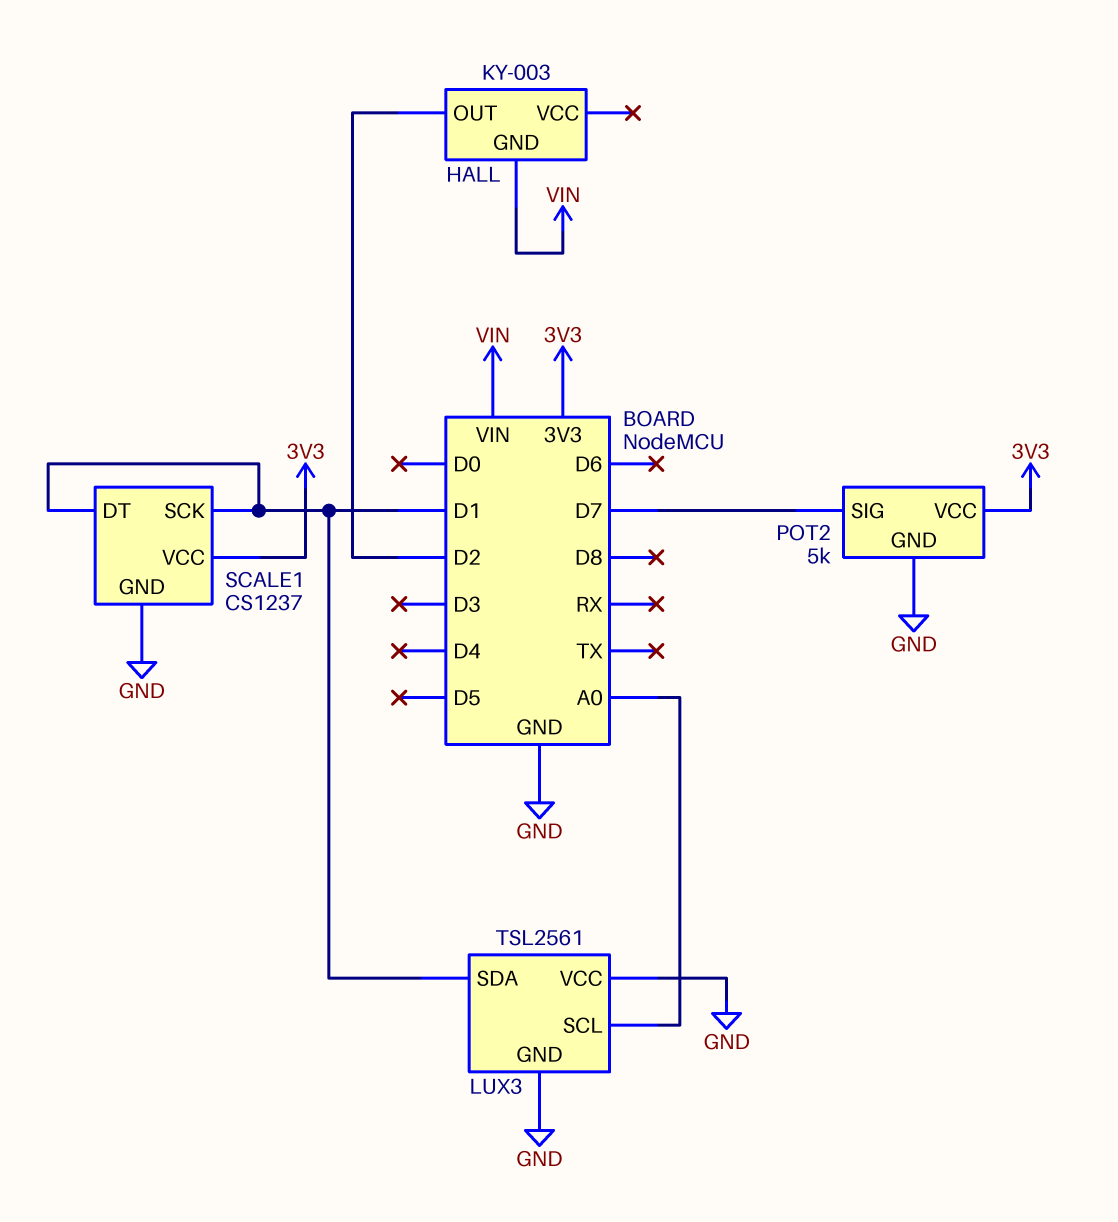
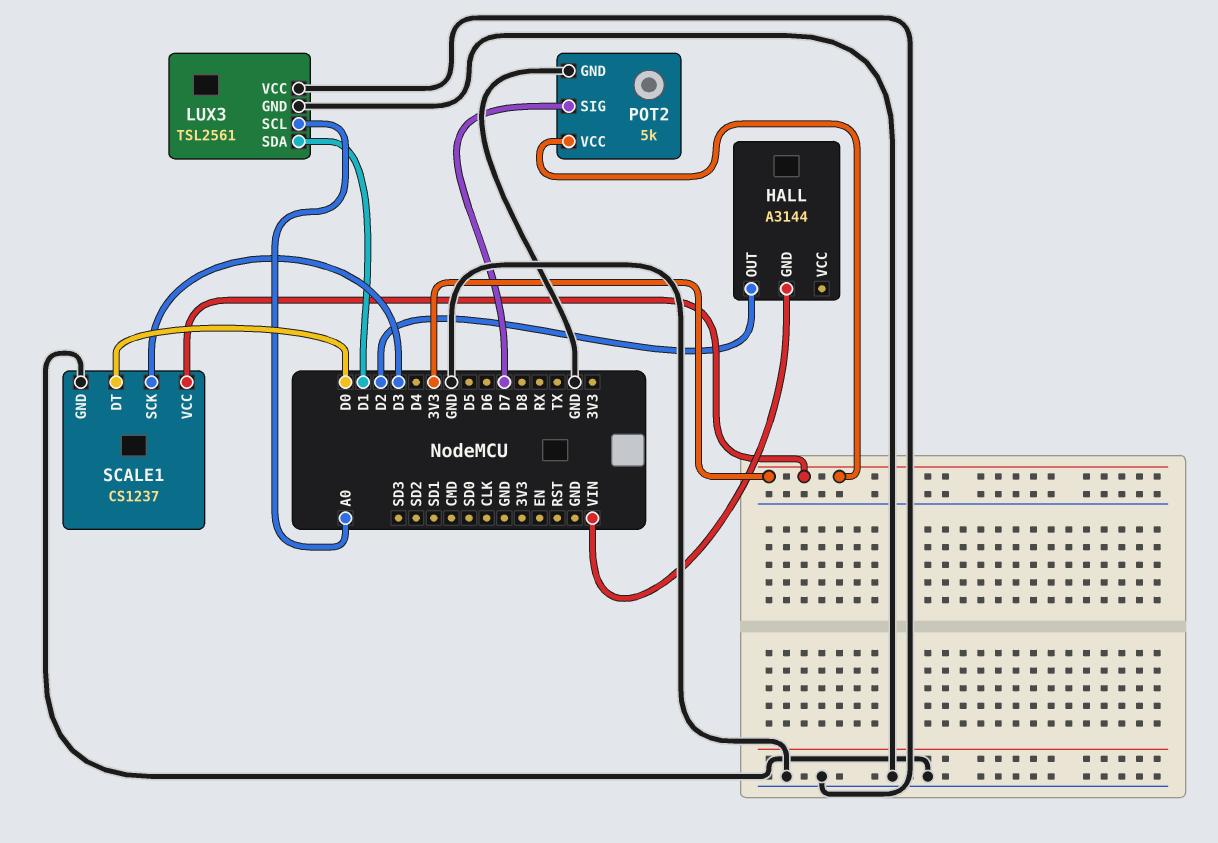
HALL: KY-003 -> A3144
SCALE1 pin DT: D1 -> D0
SCALE1 pin SCK: D1 -> D3

